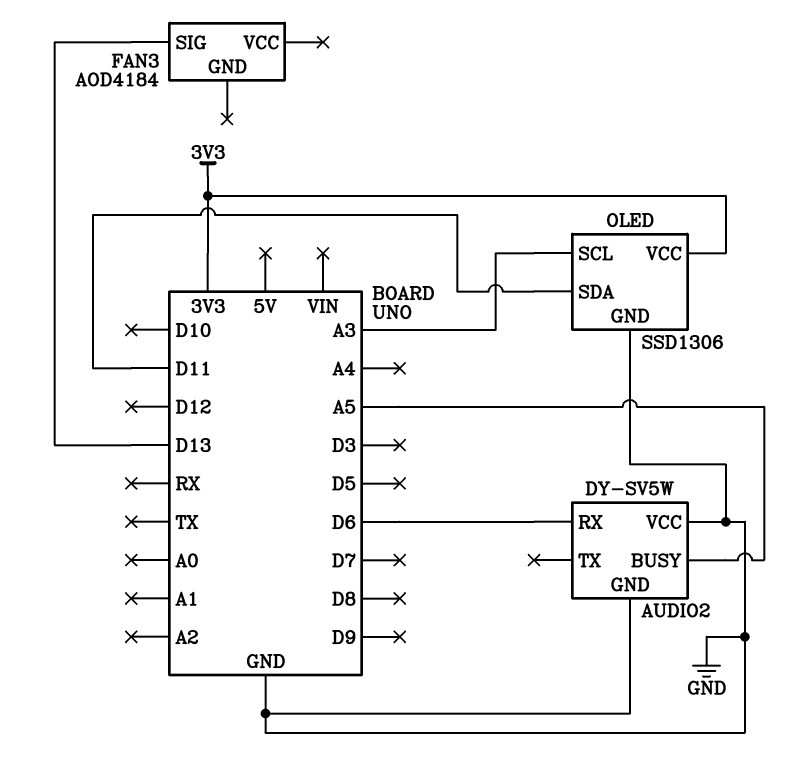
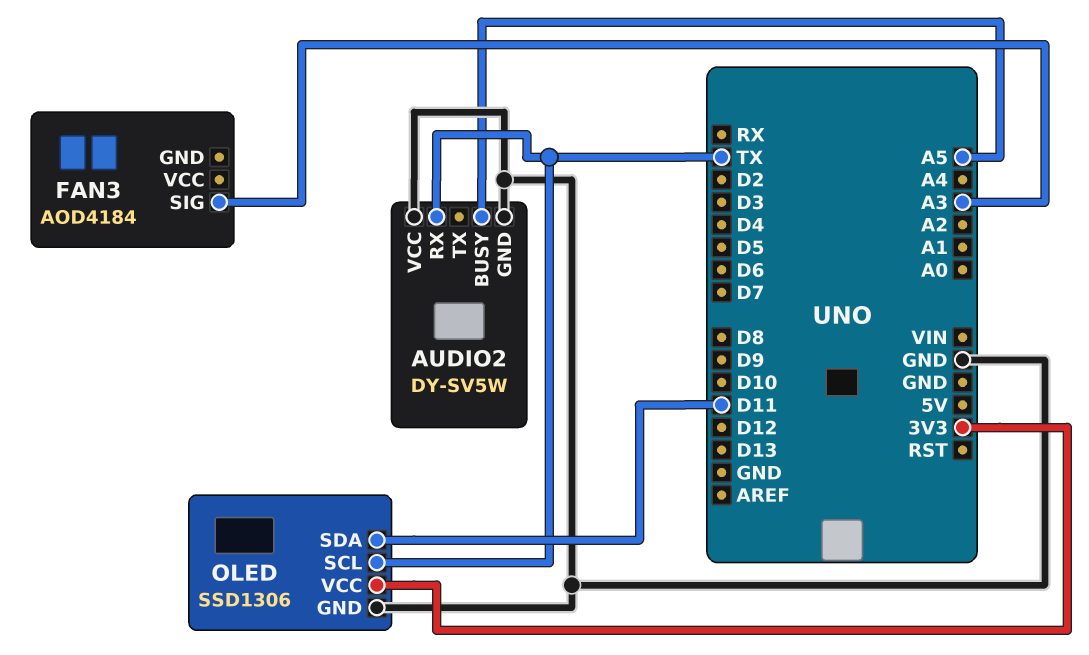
AUDIO2 pin RX: D6 -> TX
FAN3 pin SIG: D13 -> A3
OLED pin SCL: A3 -> TX

